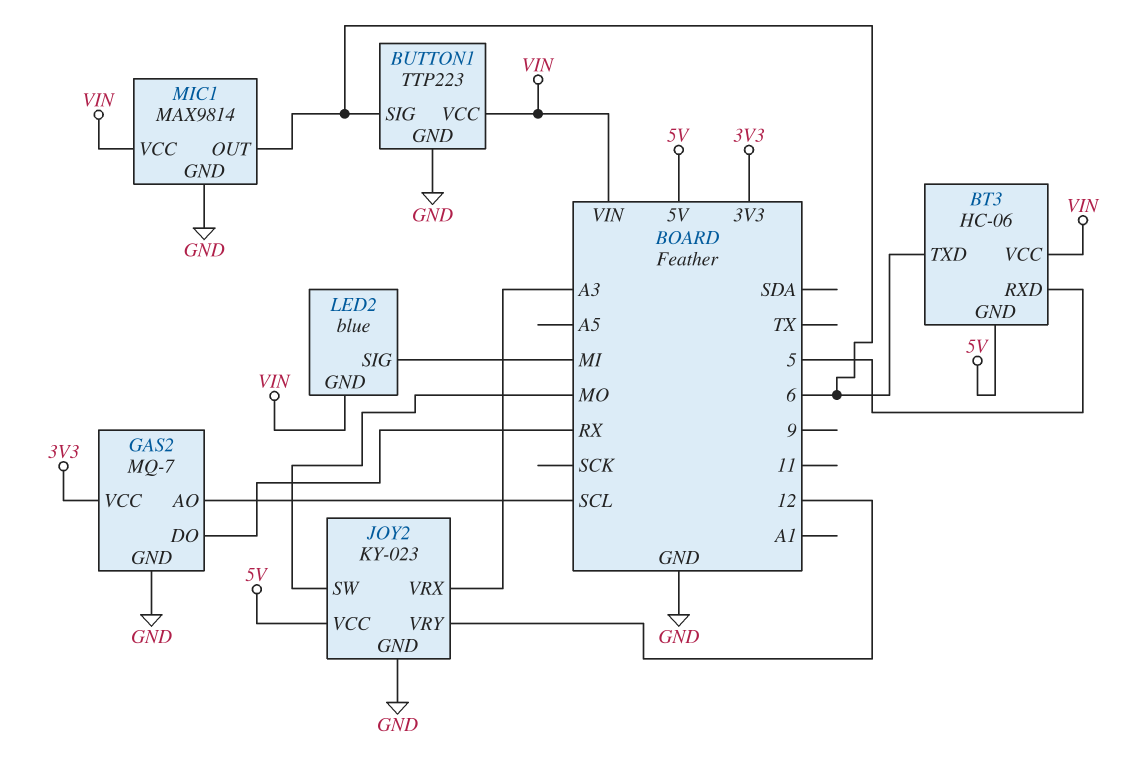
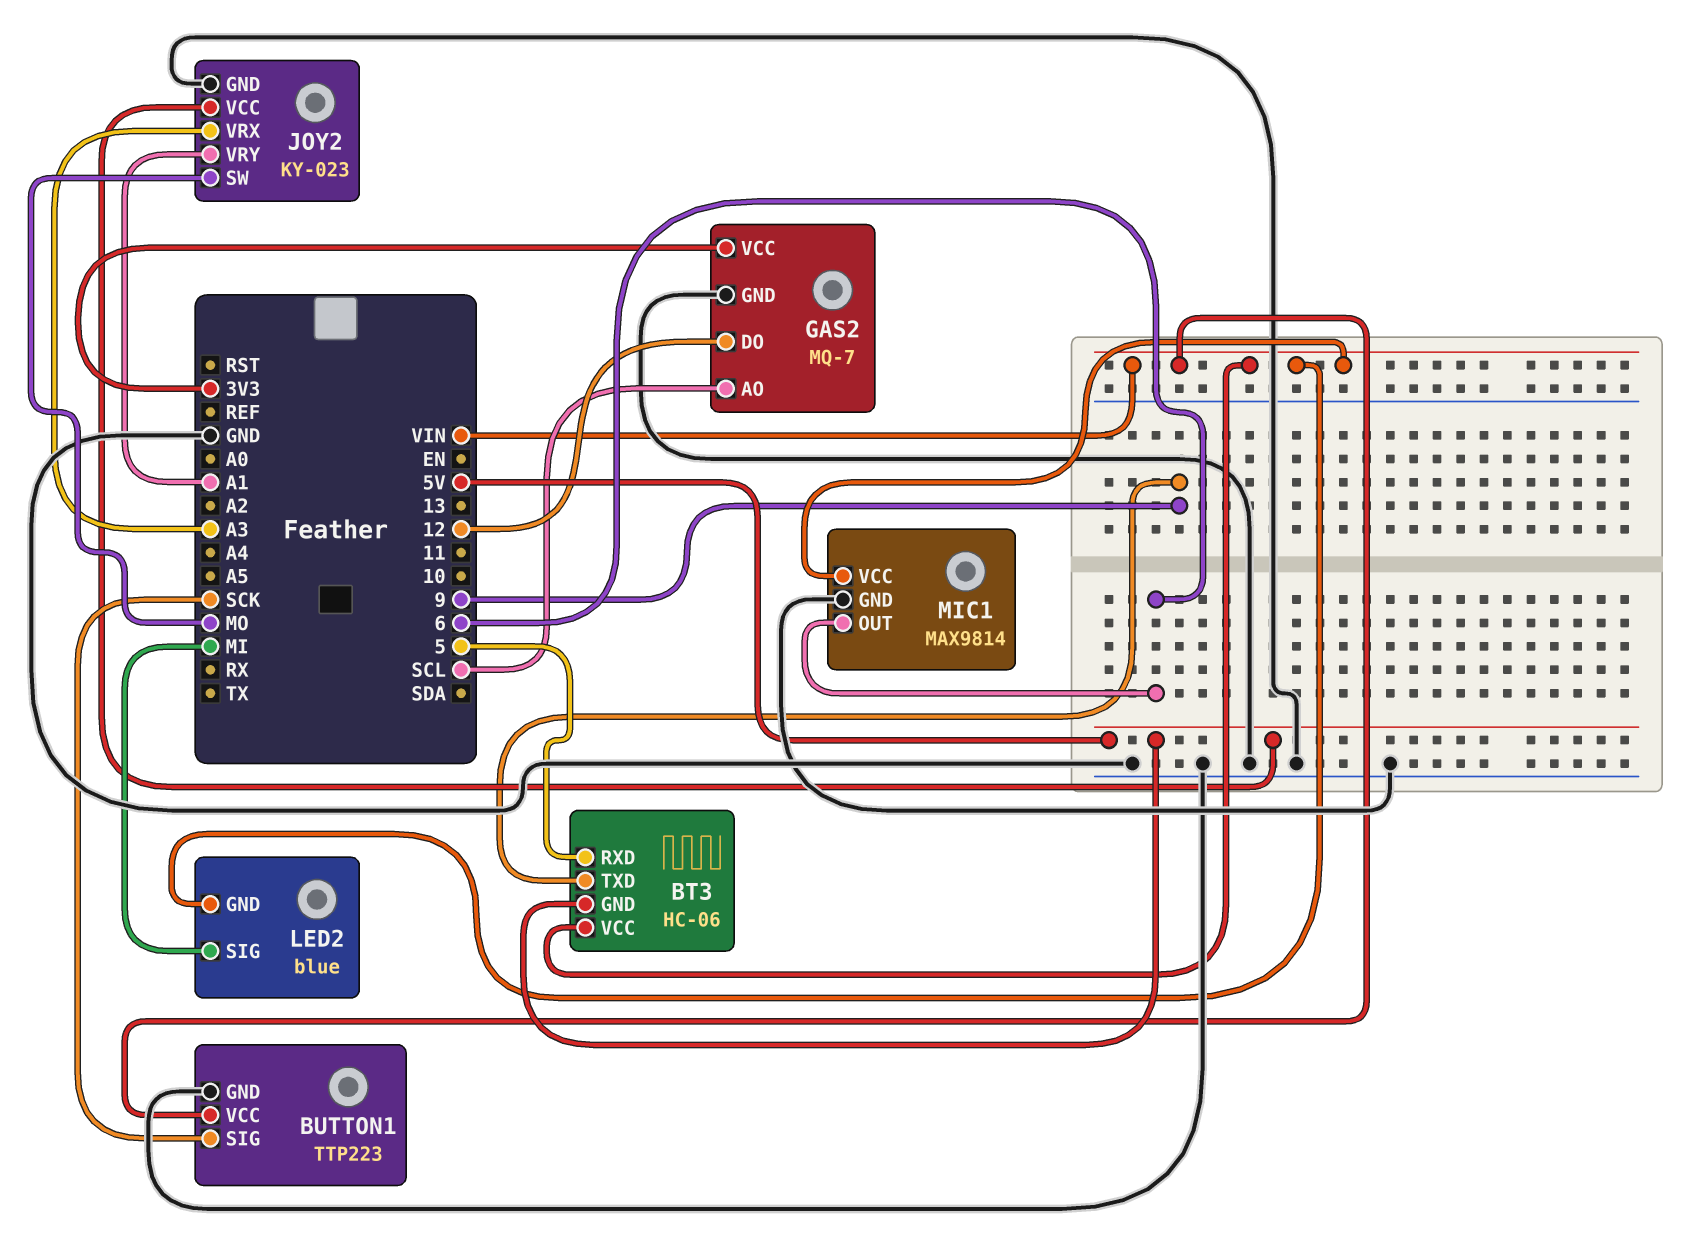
BT3 pin TXD: 6 -> 9
BUTTON1 pin SIG: 6 -> SCK
GAS2 pin DO: RX -> 12
JOY2 pin VRY: 12 -> A1

